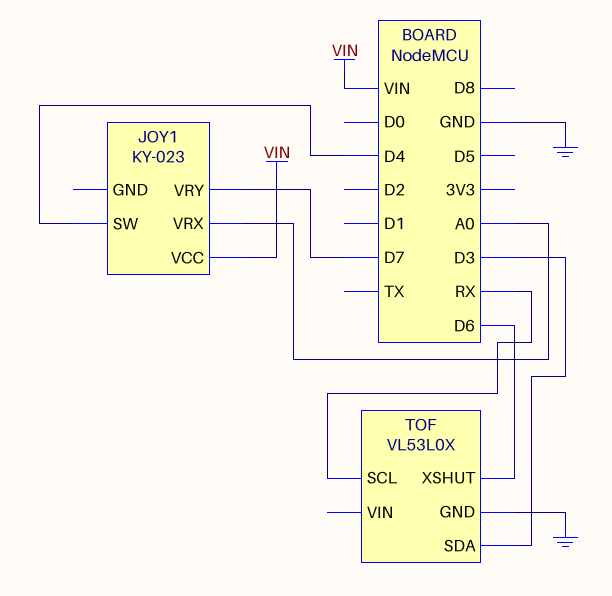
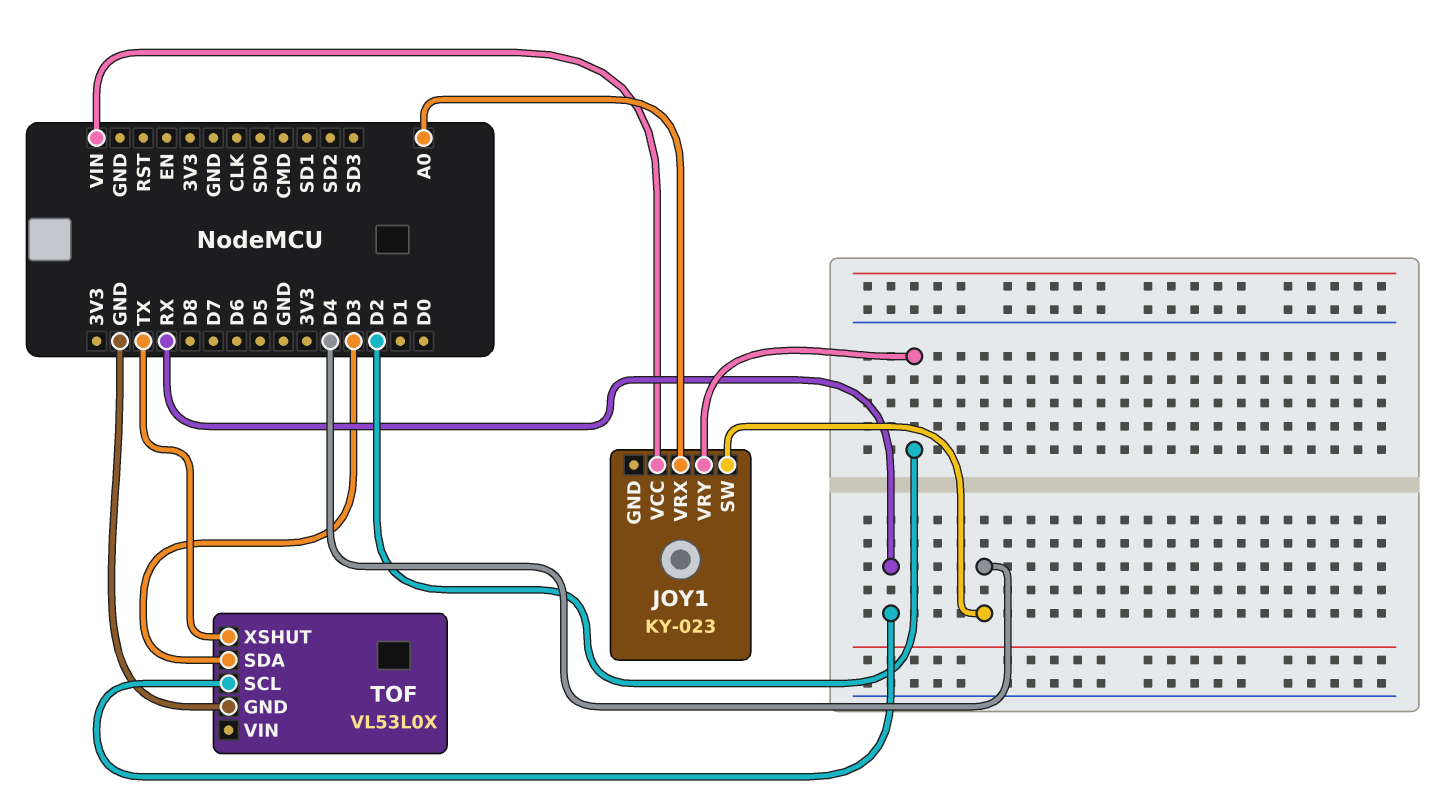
JOY1 pin VRY: D7 -> D2
TOF pin XSHUT: D6 -> TX

